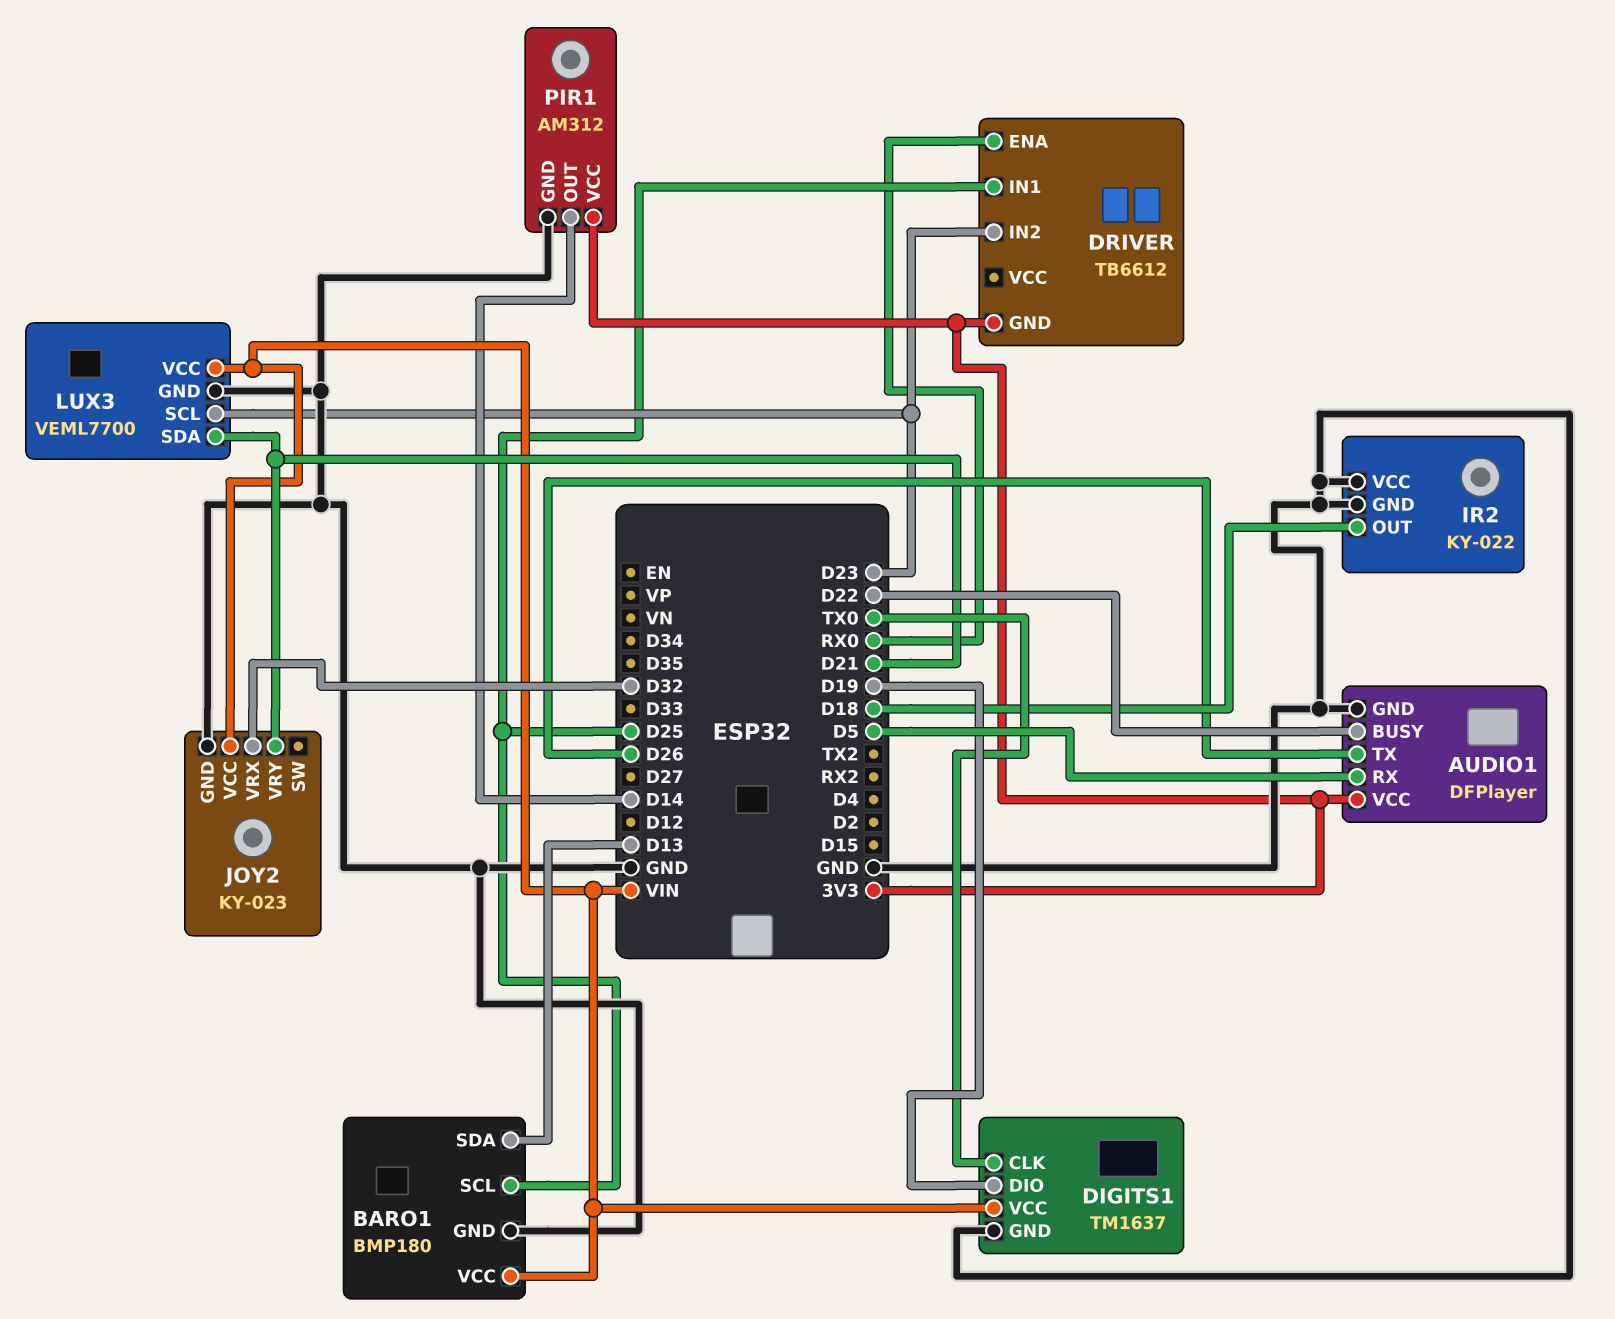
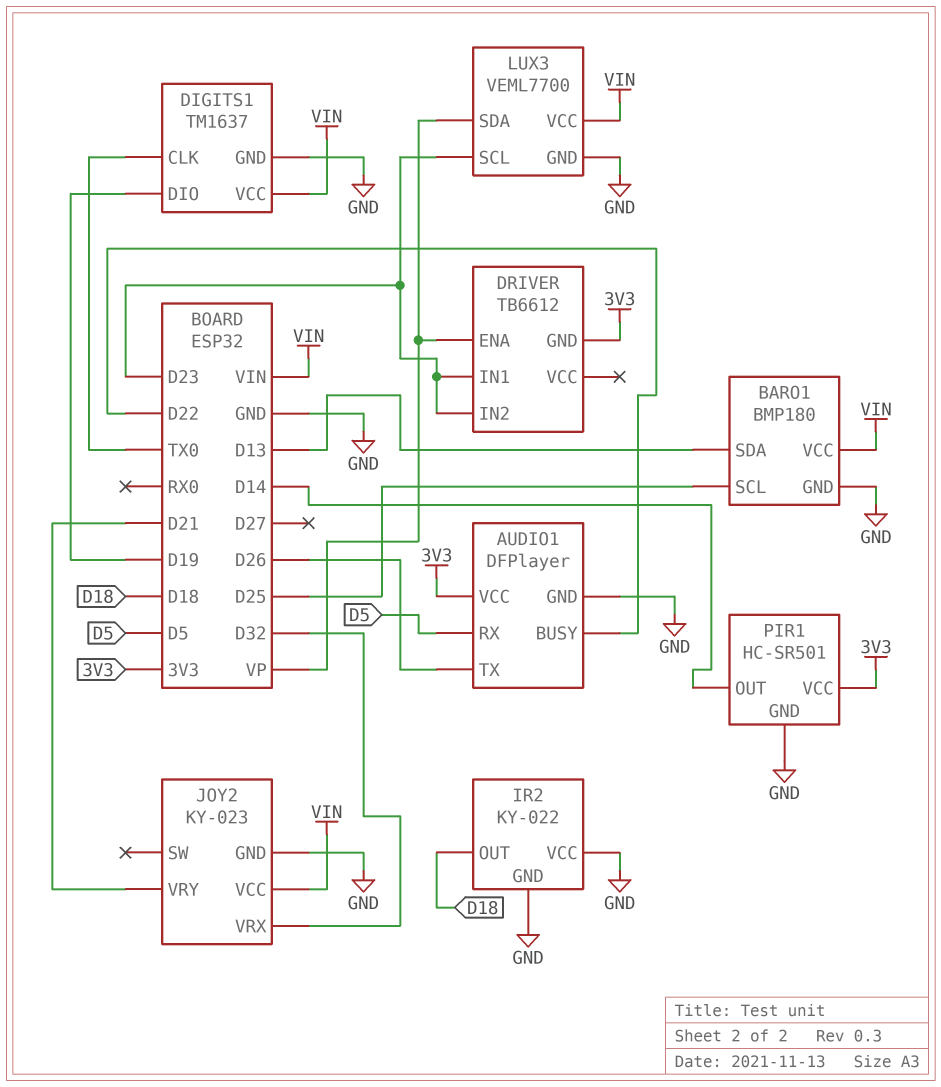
DRIVER pin ENA: RX0 -> VP
DRIVER pin IN1: D25 -> D23
LUX3 pin SDA: D21 -> VP
PIR1: AM312 -> HC-SR501

